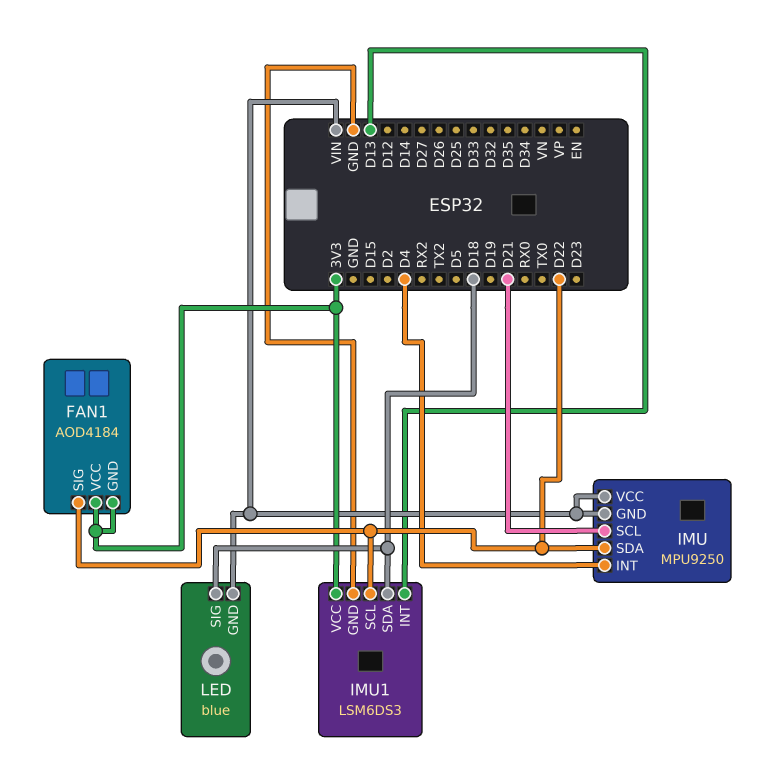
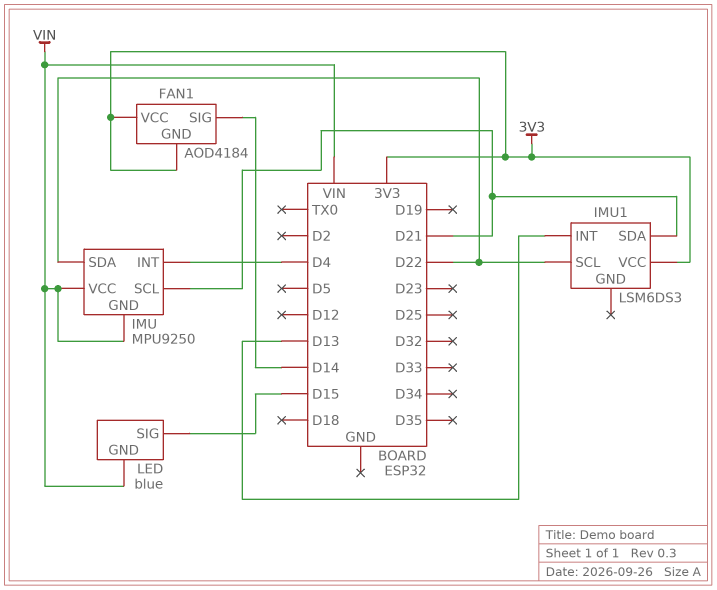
FAN1 pin SIG: D22 -> D14
IMU1 pin GND: GND -> none
IMU1 pin SDA: D18 -> D21
LED pin SIG: D18 -> D15

